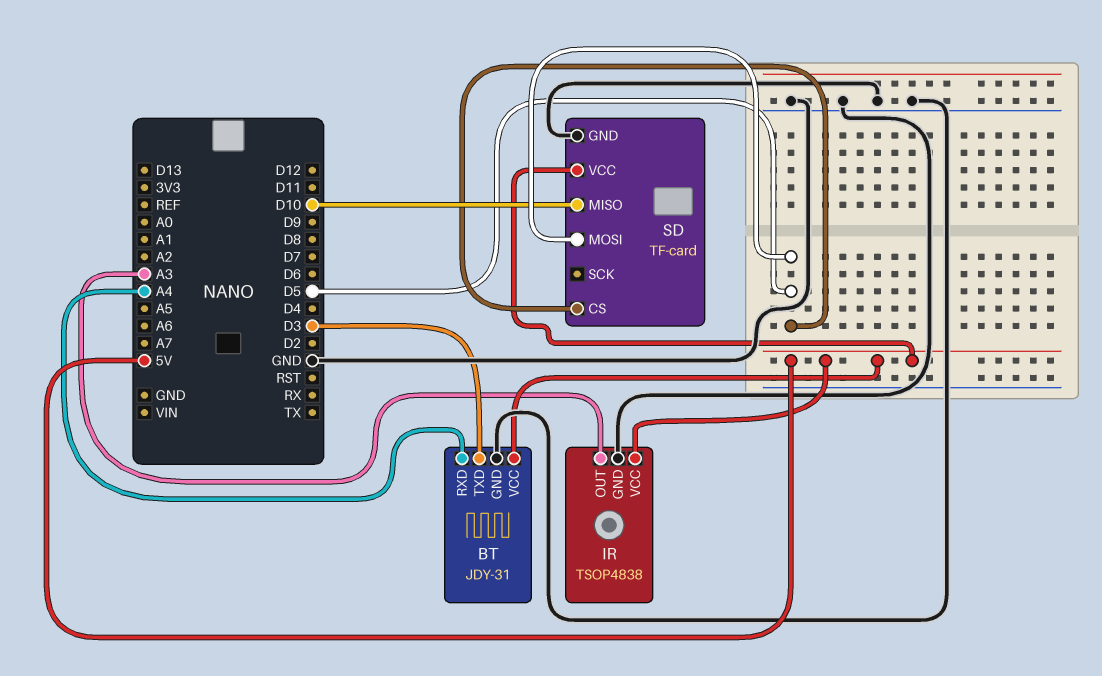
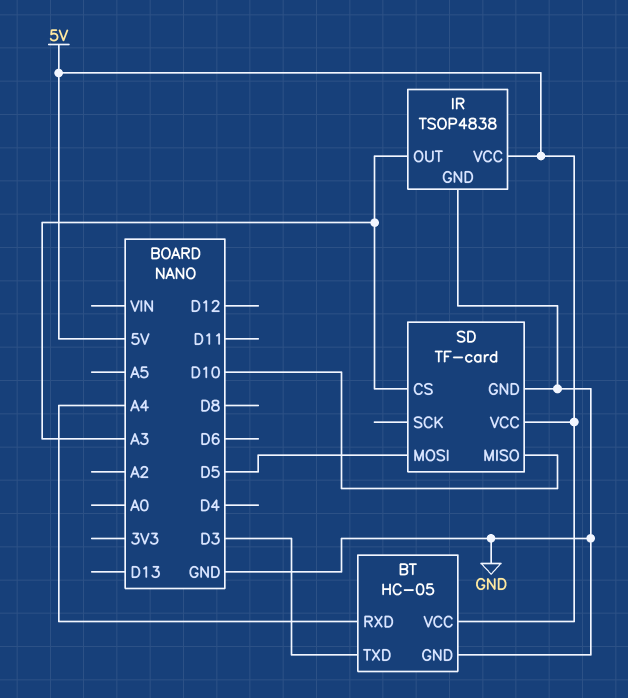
BT: JDY-31 -> HC-05
SD pin CS: D5 -> A3

